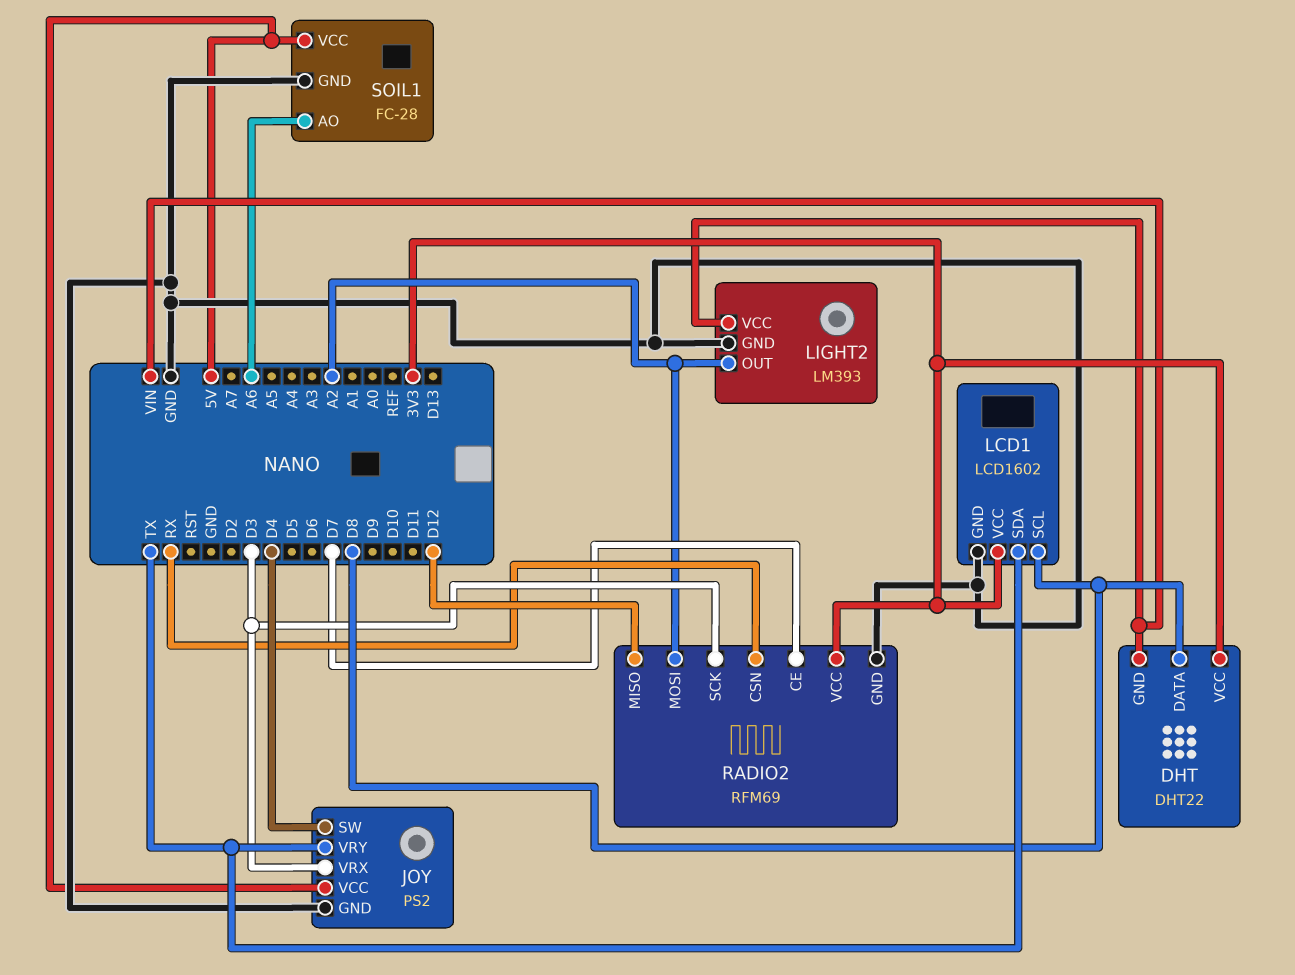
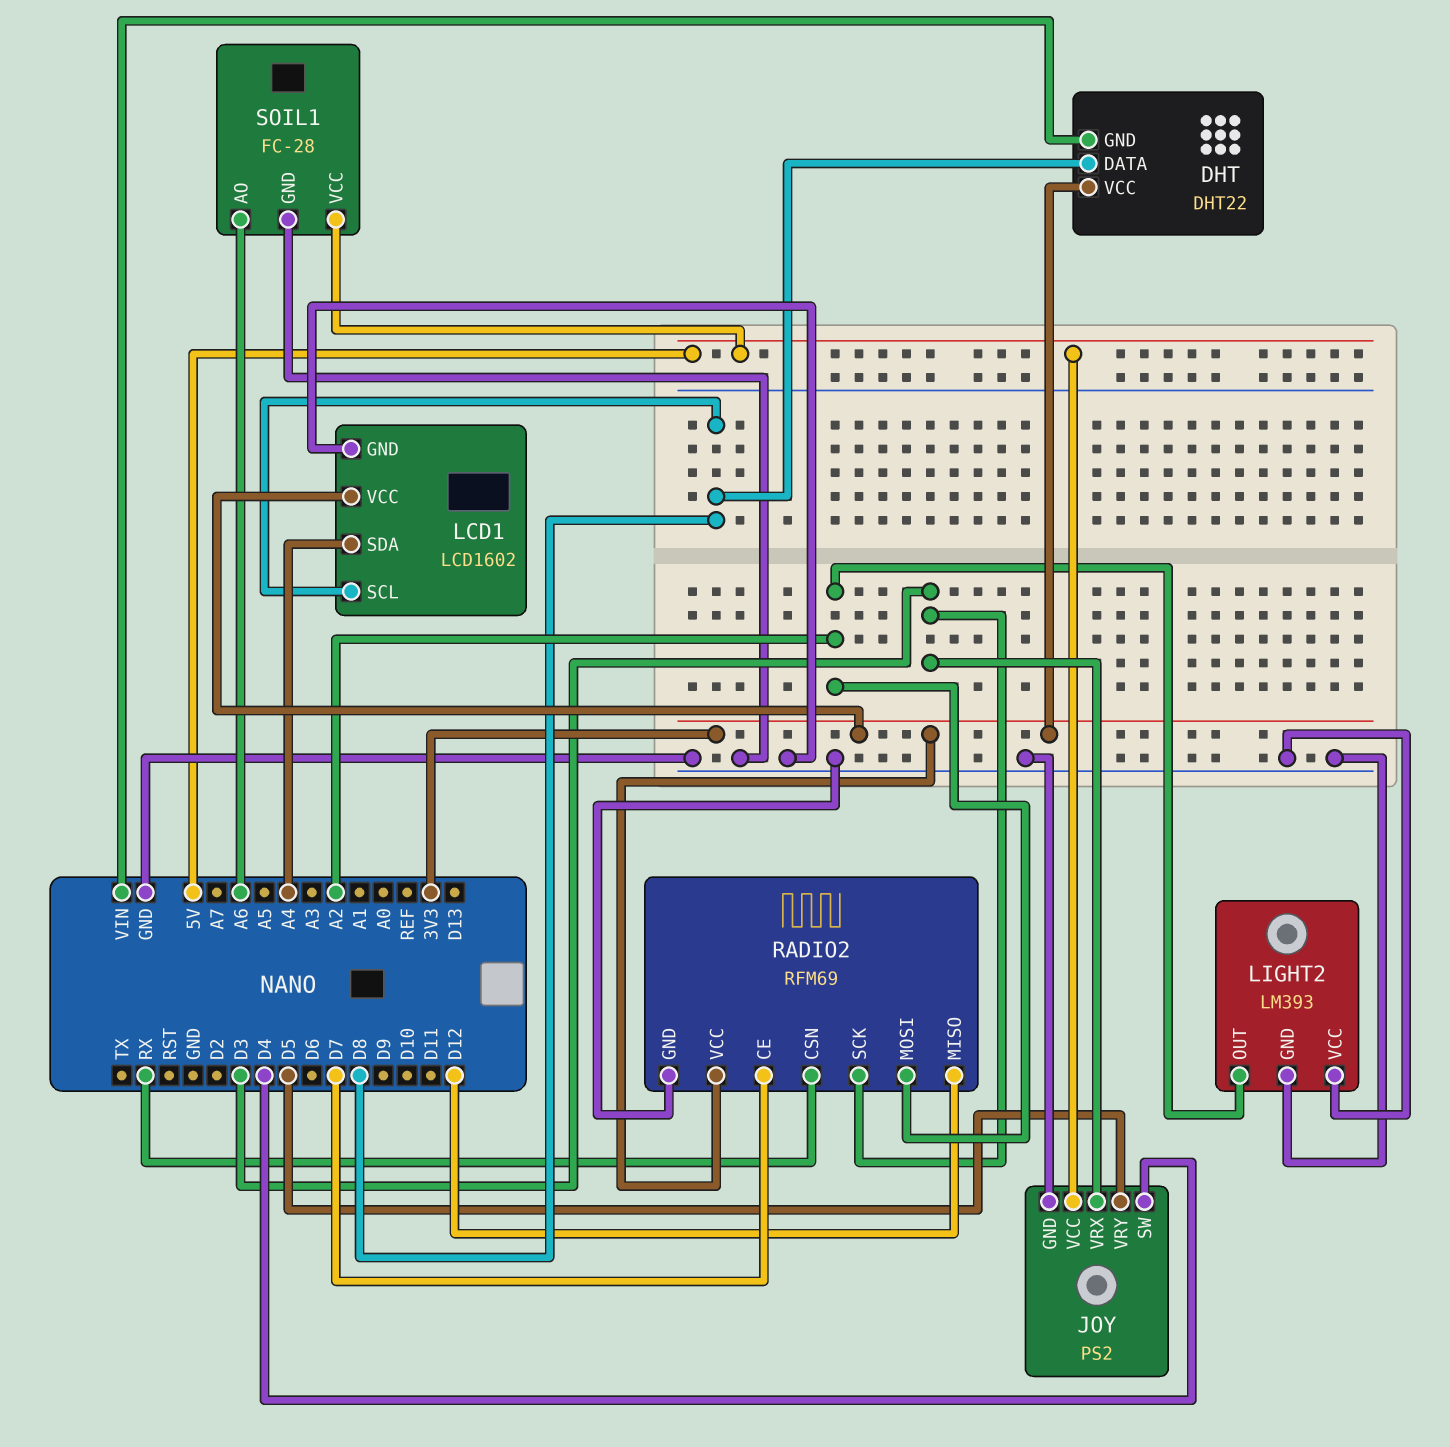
JOY pin VRY: TX -> D5
LCD1 pin SDA: TX -> A4
LIGHT2 pin VCC: VIN -> GND

